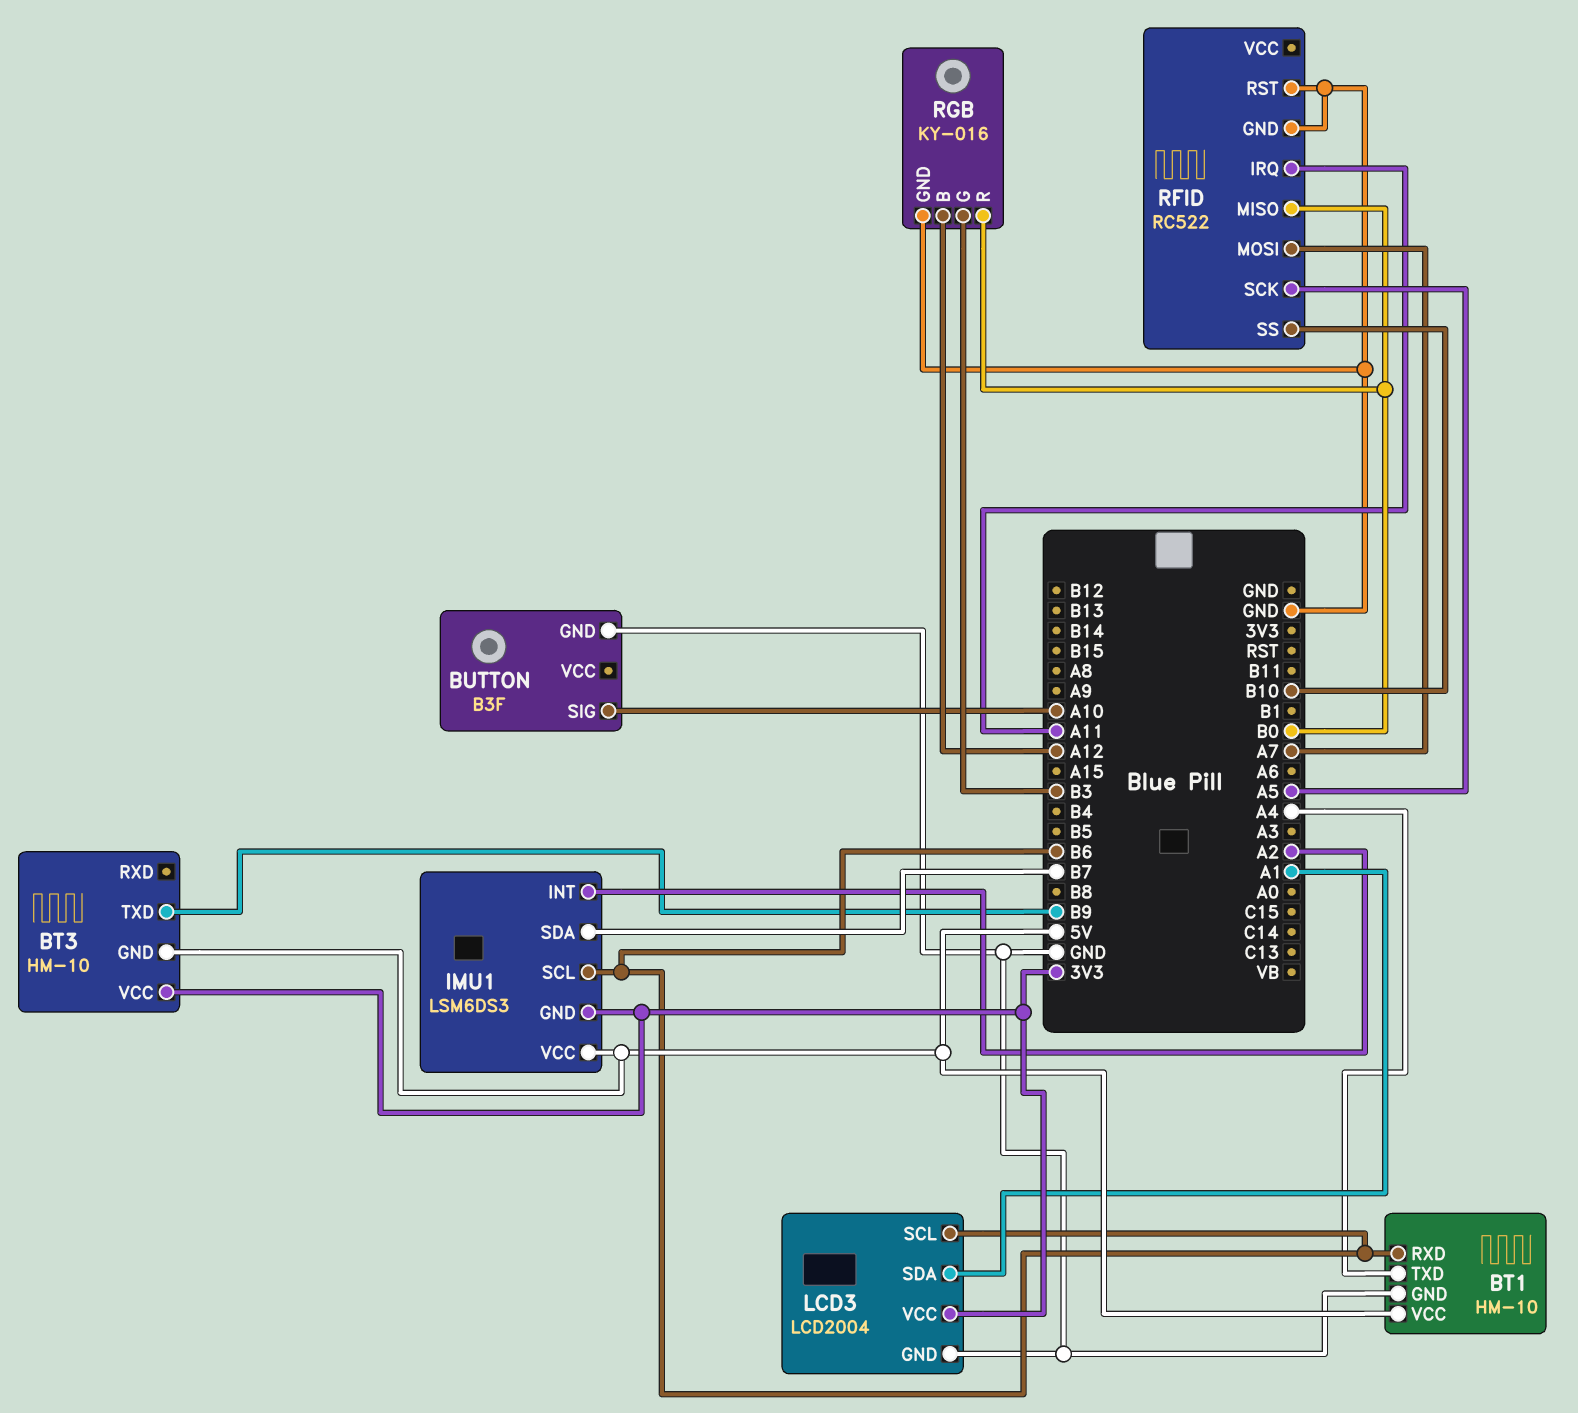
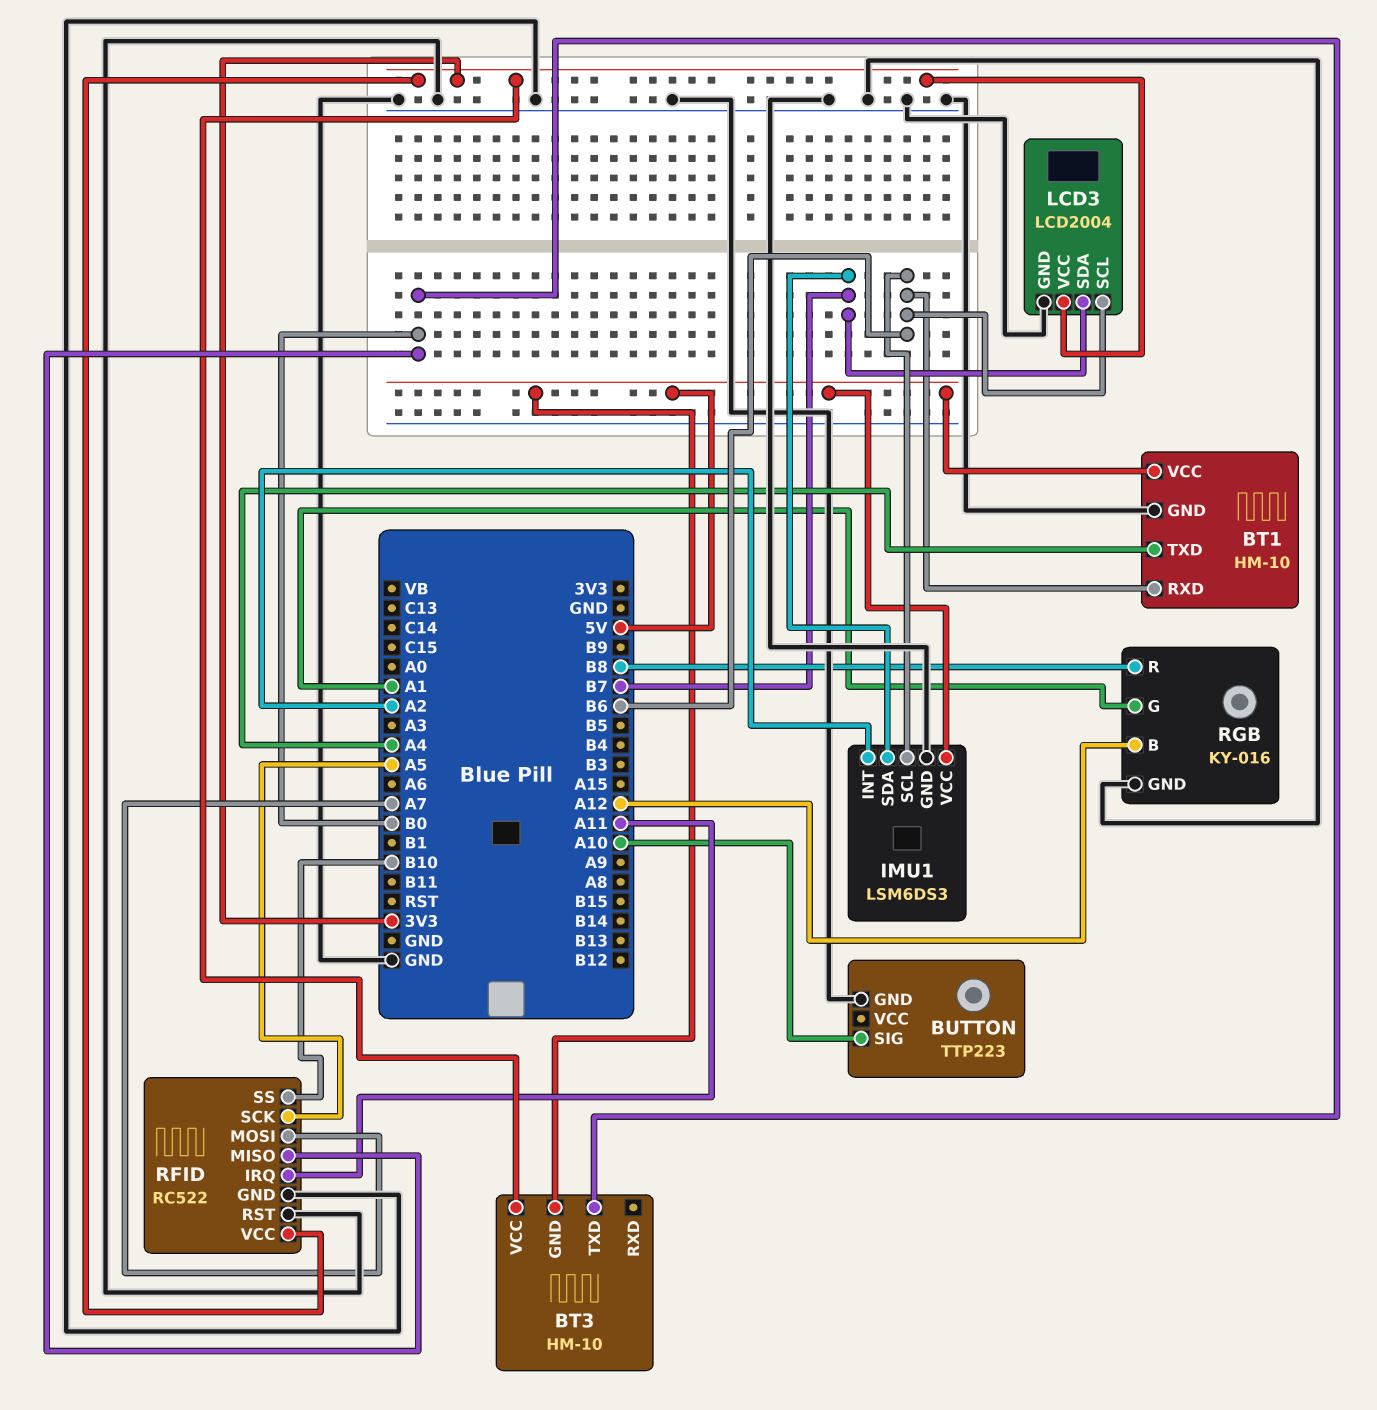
BT3 pin TXD: B9 -> B0
BUTTON: B3F -> TTP223
IMU1 pin GND: 3V3 -> GND
LCD3 pin SDA: A1 -> B7
RFID pin VCC: none -> 3V3
RGB pin G: B3 -> A1
RGB pin R: B0 -> B8

